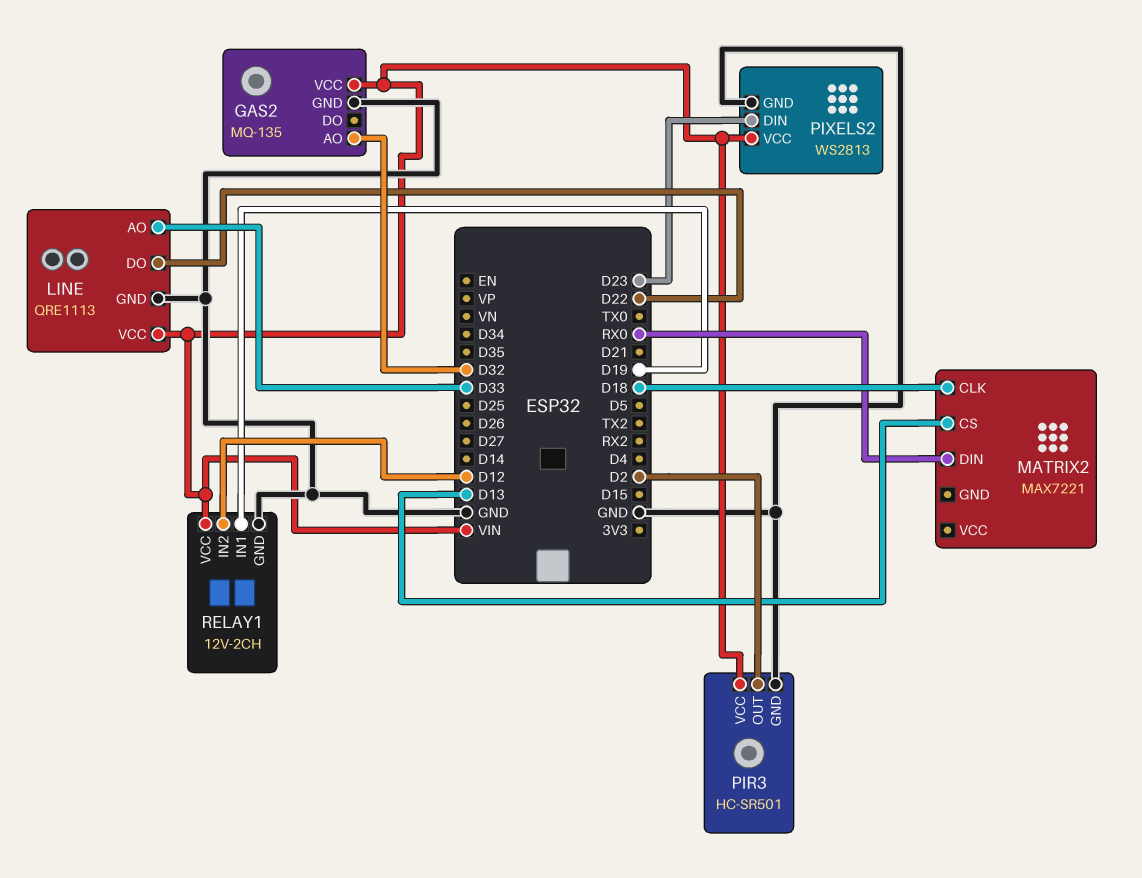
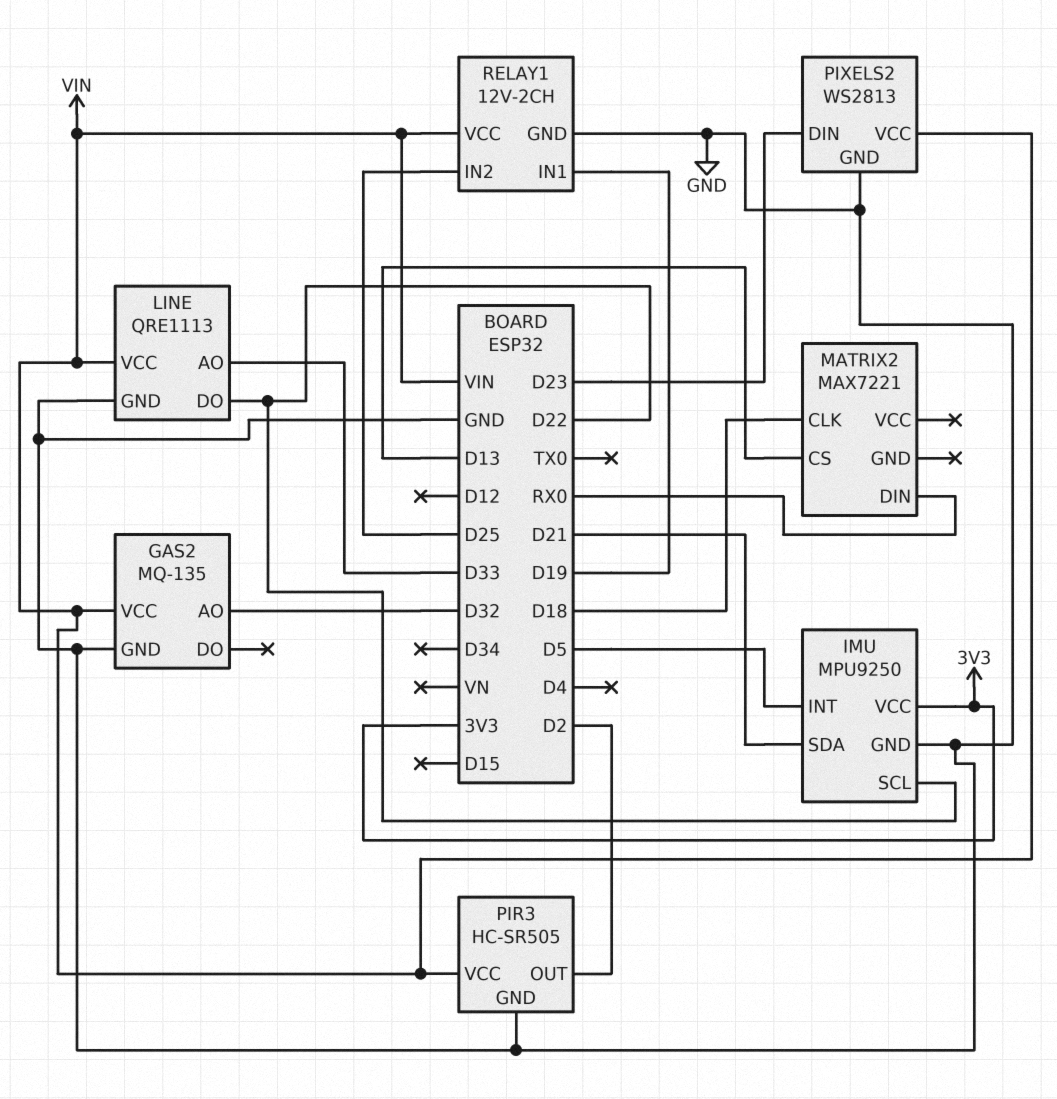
IMU: none -> MPU9250
IMU pin GND: none -> GND
IMU pin INT: none -> D5
IMU pin SCL: none -> D22
IMU pin SDA: none -> D21
IMU pin VCC: none -> 3V3
PIR3: HC-SR501 -> HC-SR505
RELAY1 pin IN2: D12 -> D25

